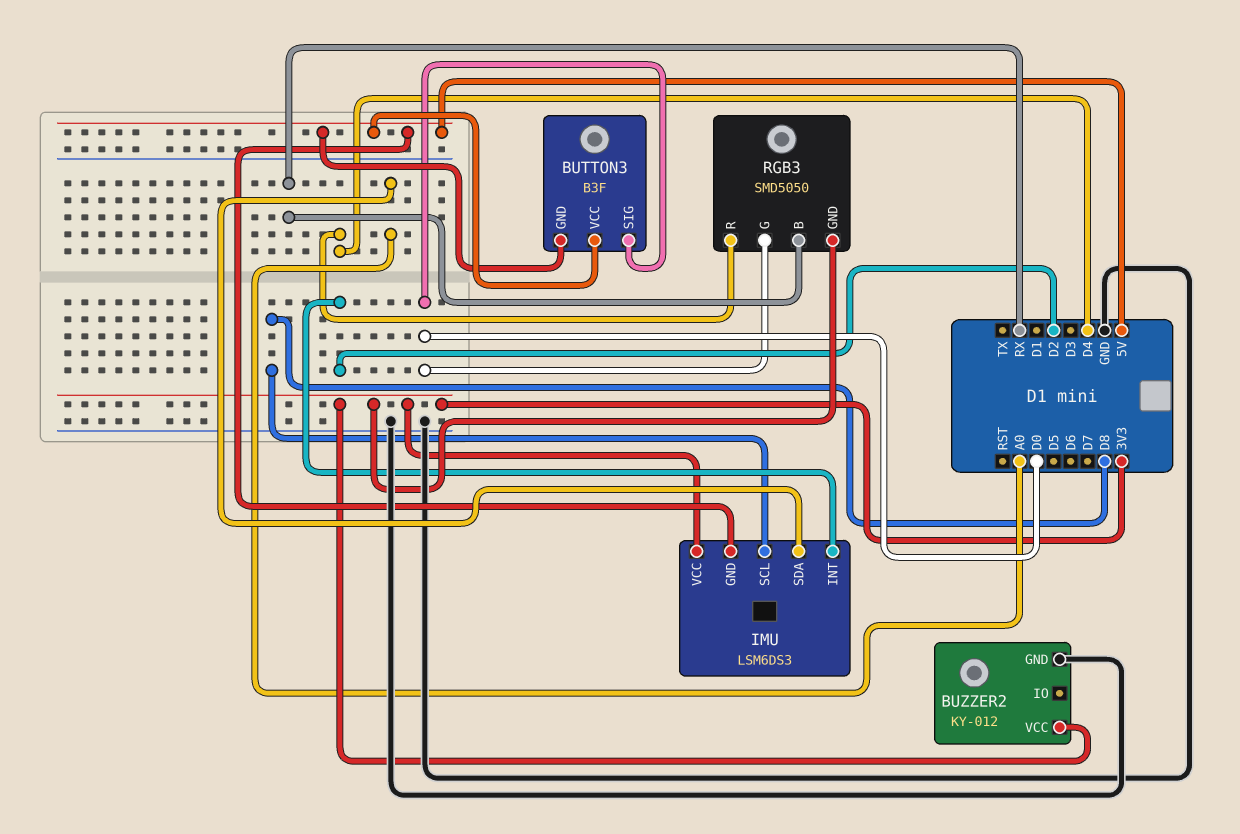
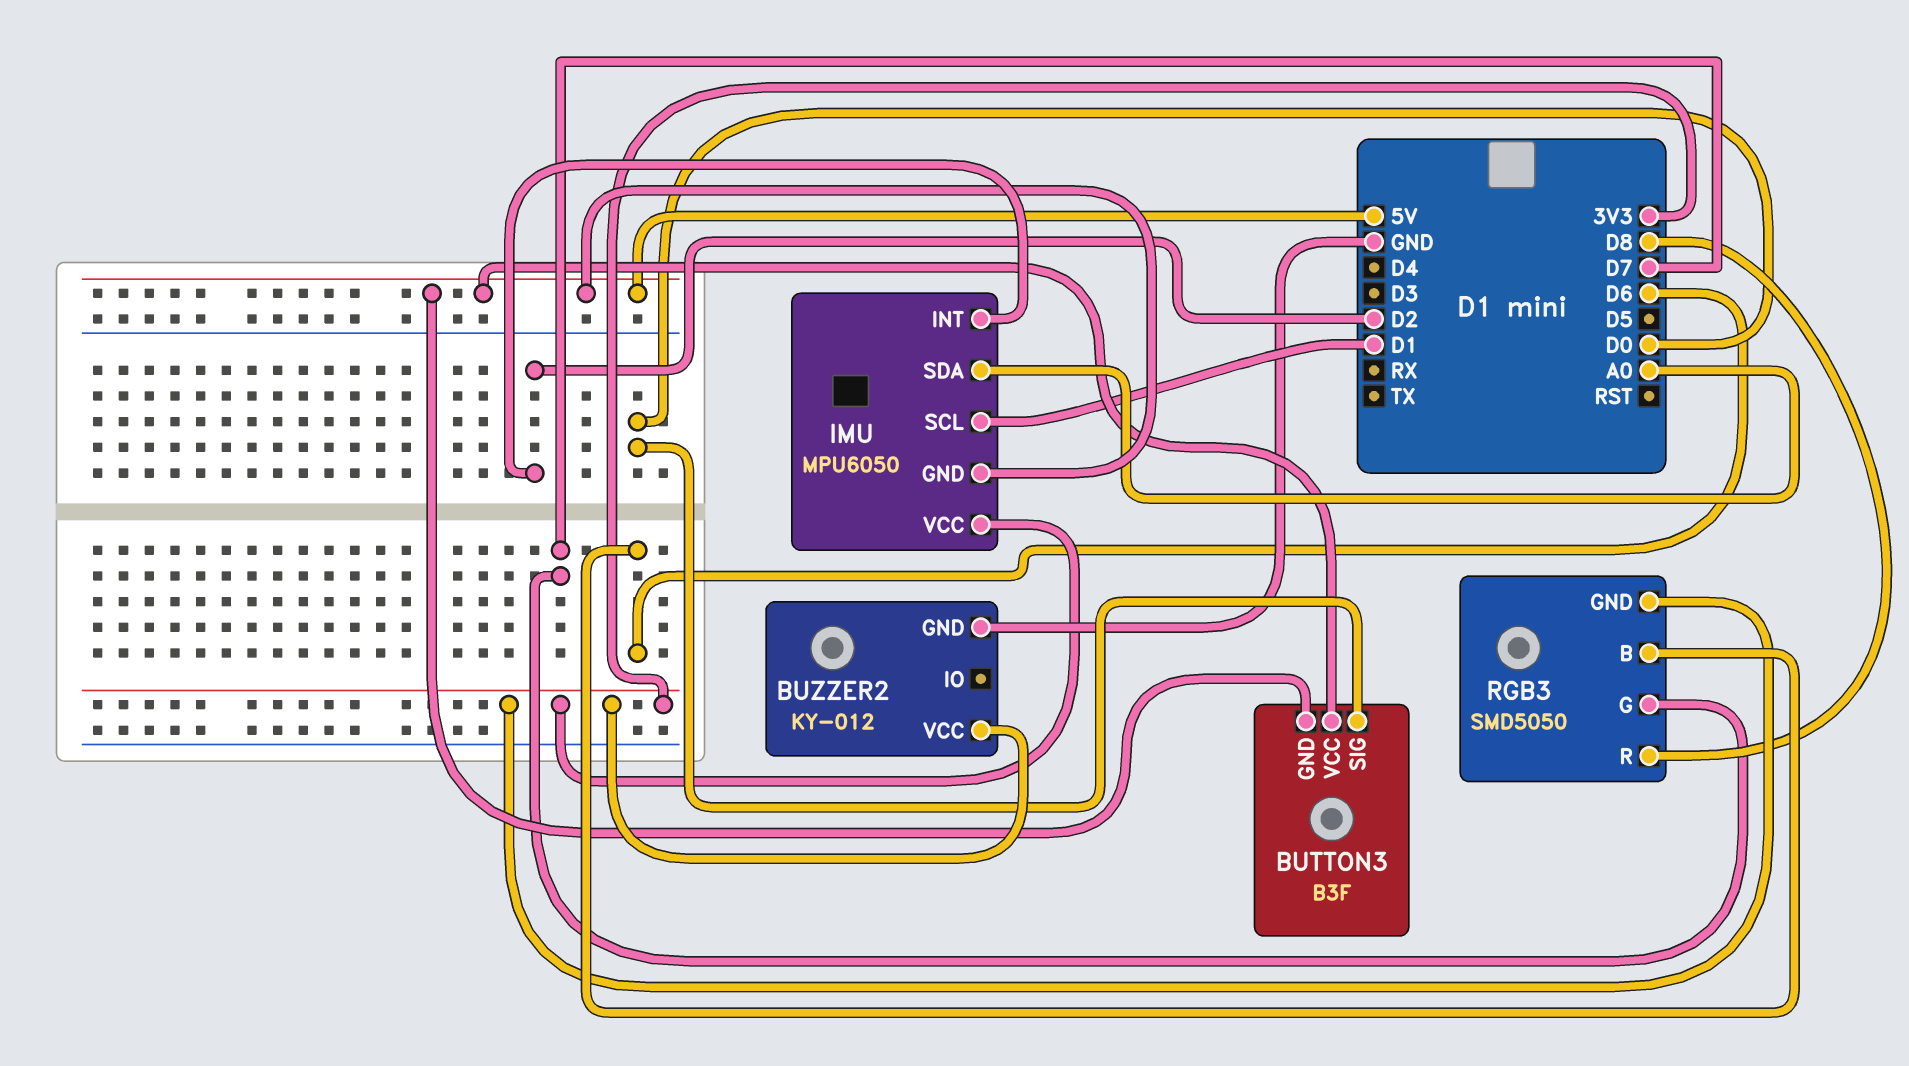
IMU: LSM6DS3 -> MPU6050
IMU pin SCL: D8 -> D1
RGB3 pin B: RX -> D6
RGB3 pin G: D0 -> D7
RGB3 pin R: D4 -> D8

